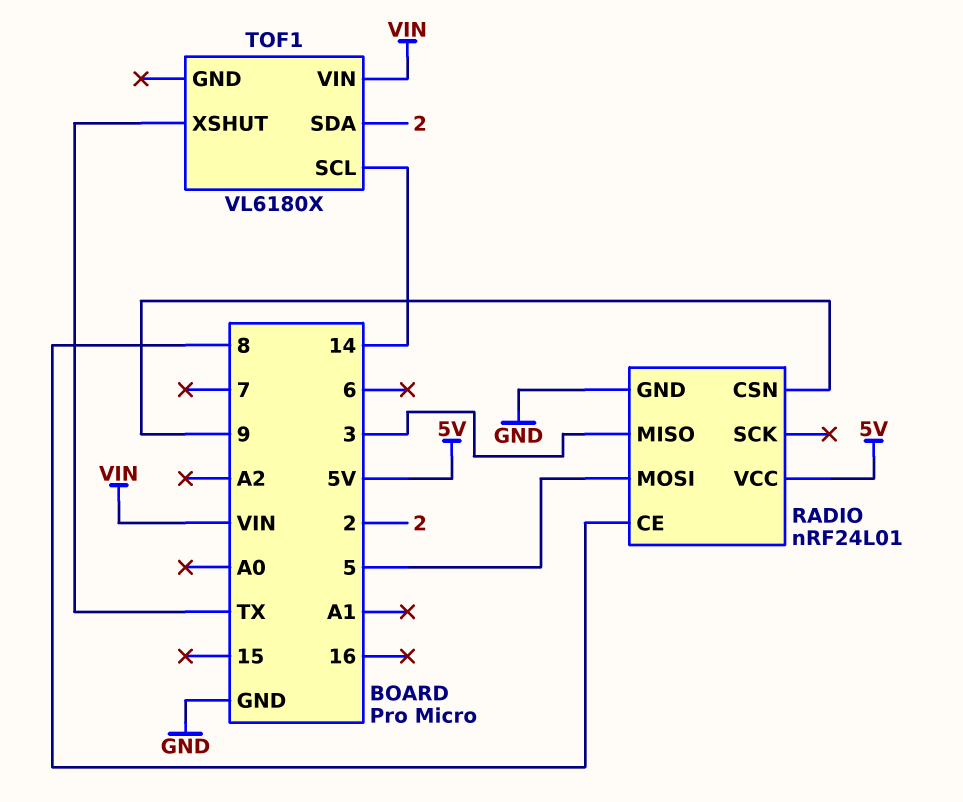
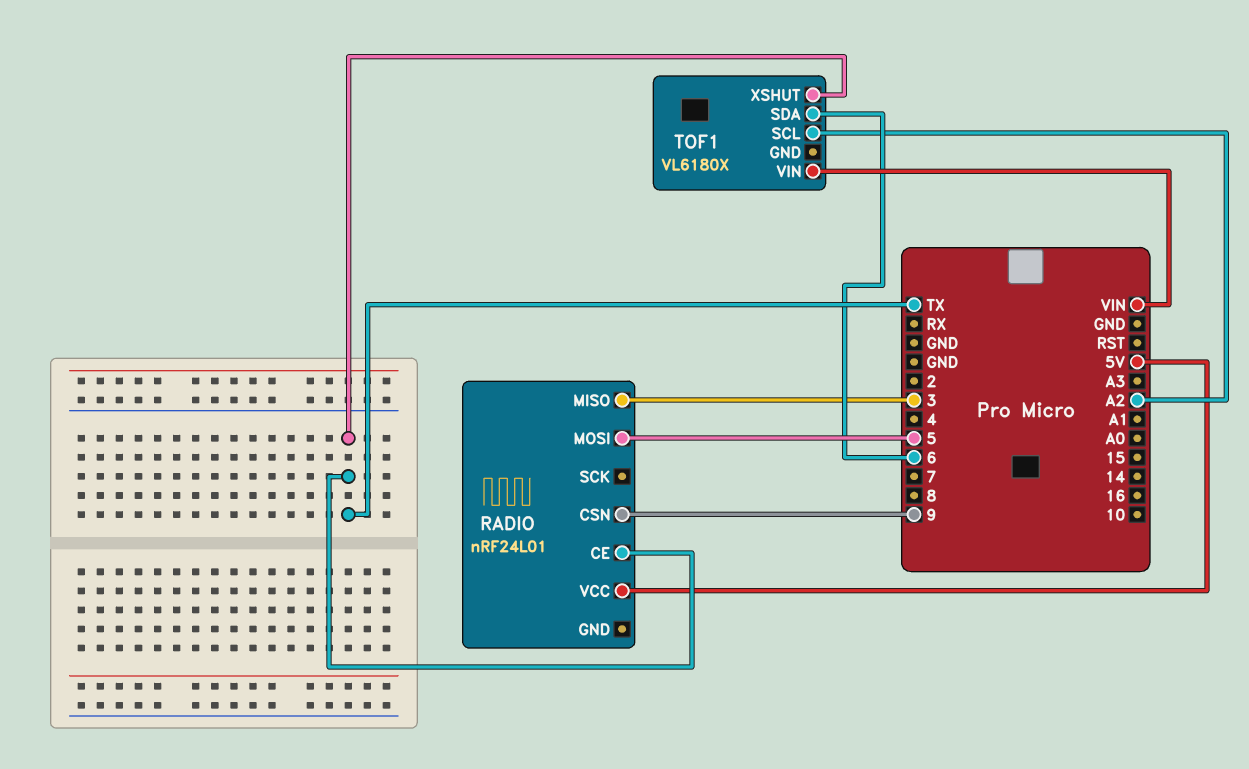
RADIO pin CE: 8 -> TX
RADIO pin GND: GND -> none
TOF1 pin SCL: 14 -> A2
TOF1 pin SDA: 2 -> 6

